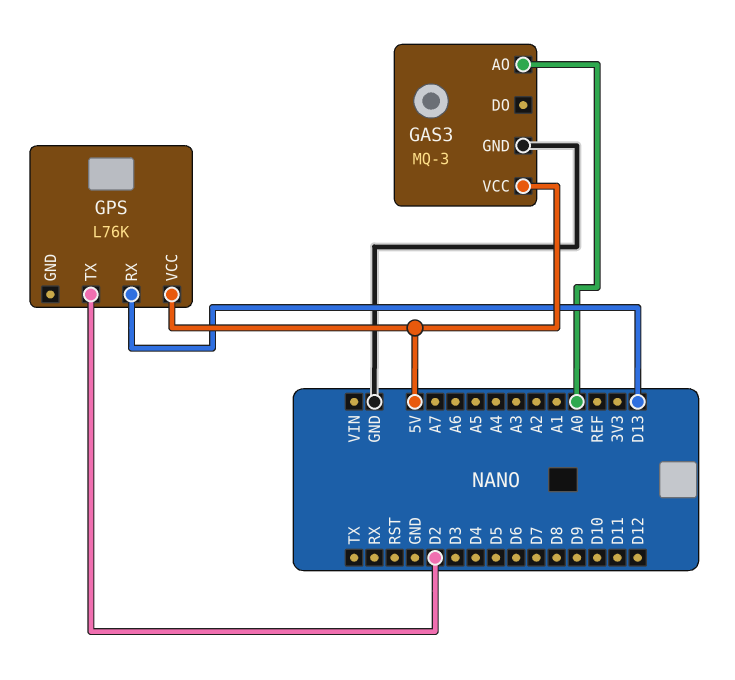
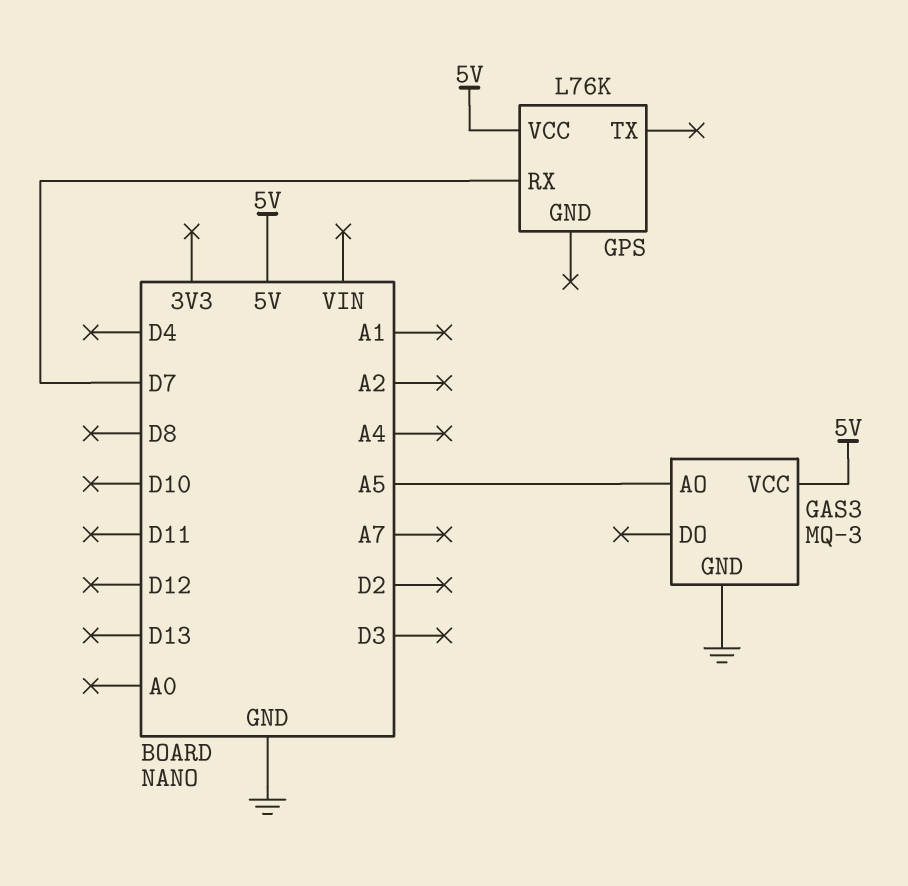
GAS3 pin AO: A0 -> A5
GPS pin RX: D13 -> D7
GPS pin TX: D2 -> none

